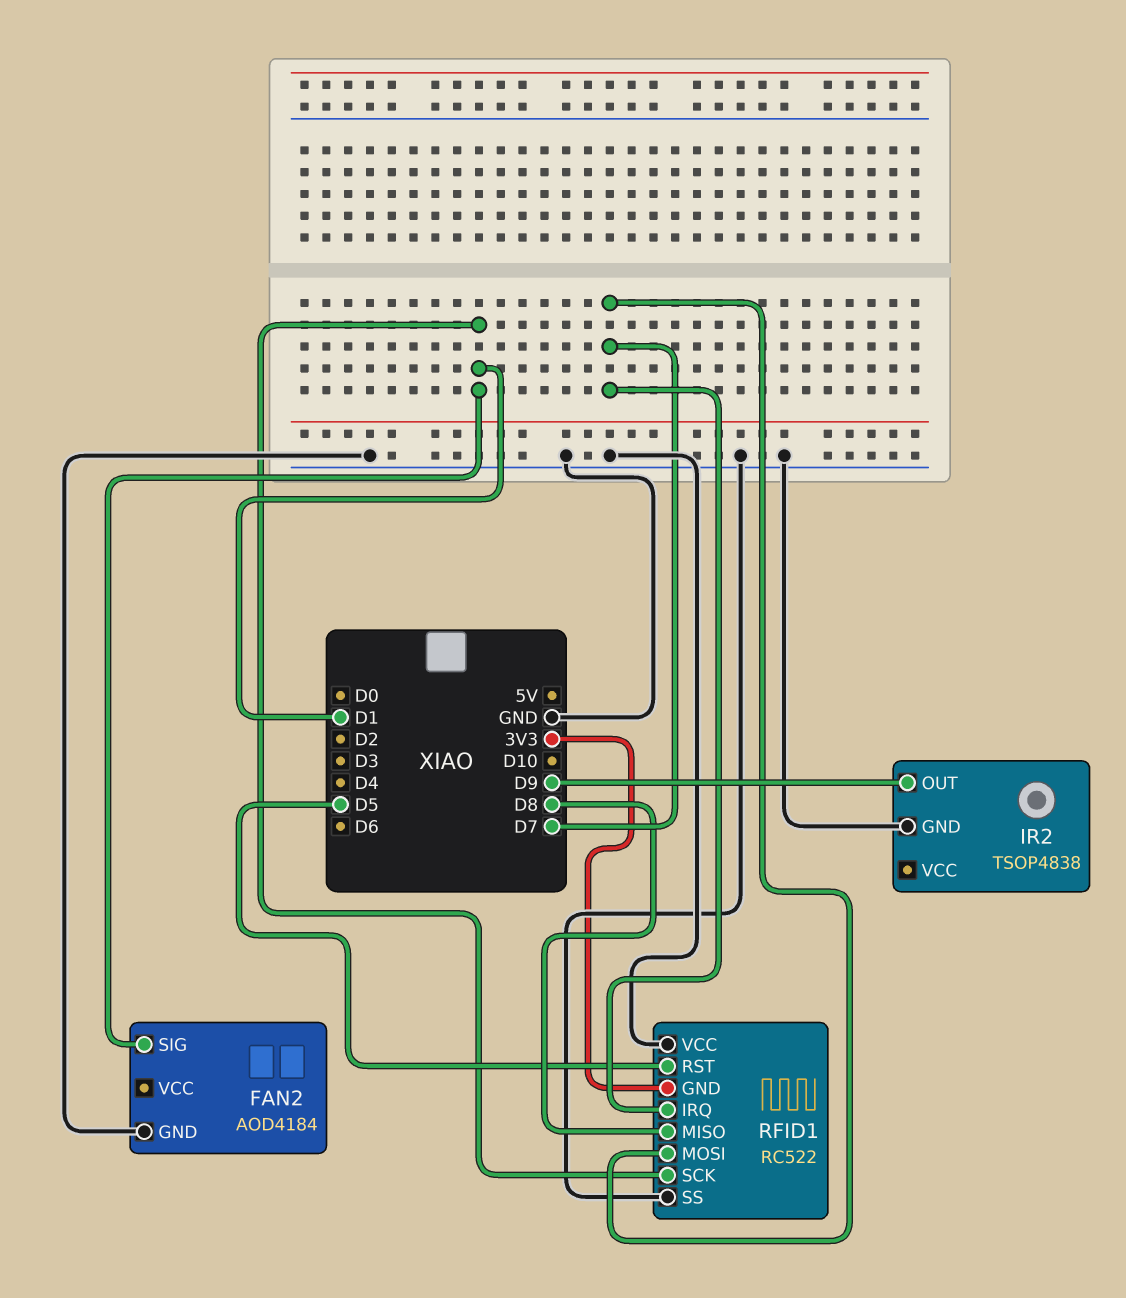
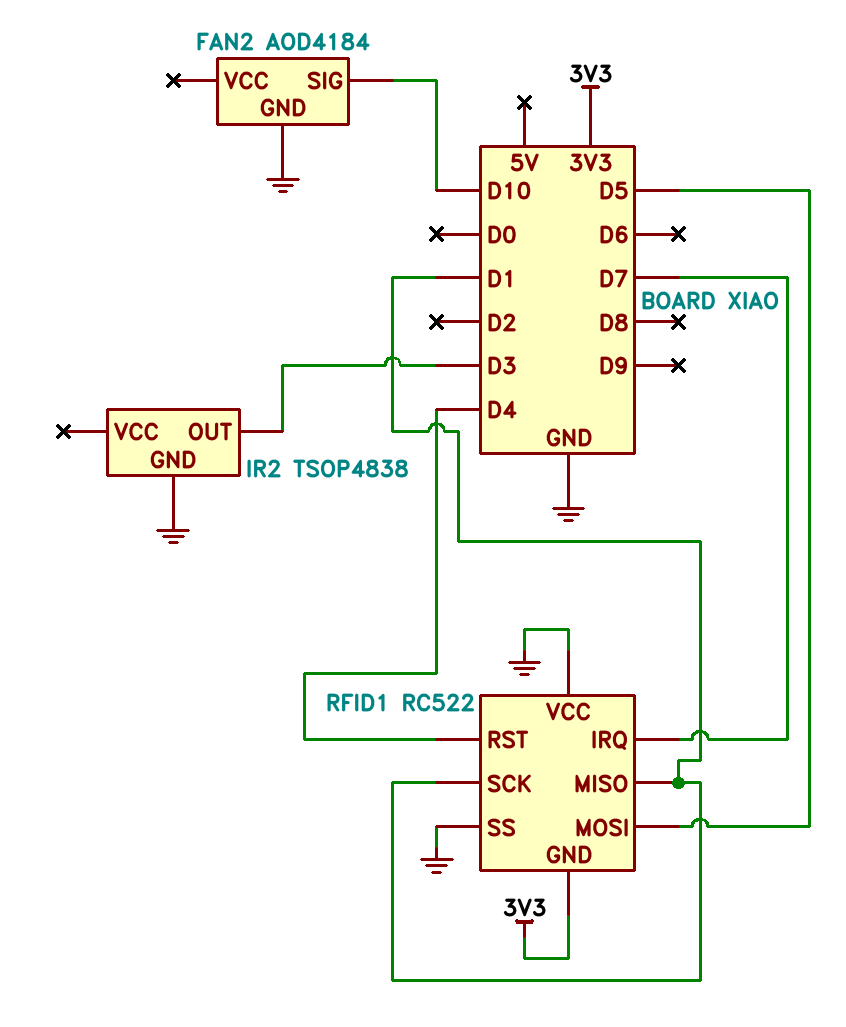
FAN2 pin SIG: D1 -> D10
IR2 pin OUT: D9 -> D3
RFID1 pin MISO: D8 -> D1
RFID1 pin MOSI: D7 -> D5
RFID1 pin RST: D5 -> D4

